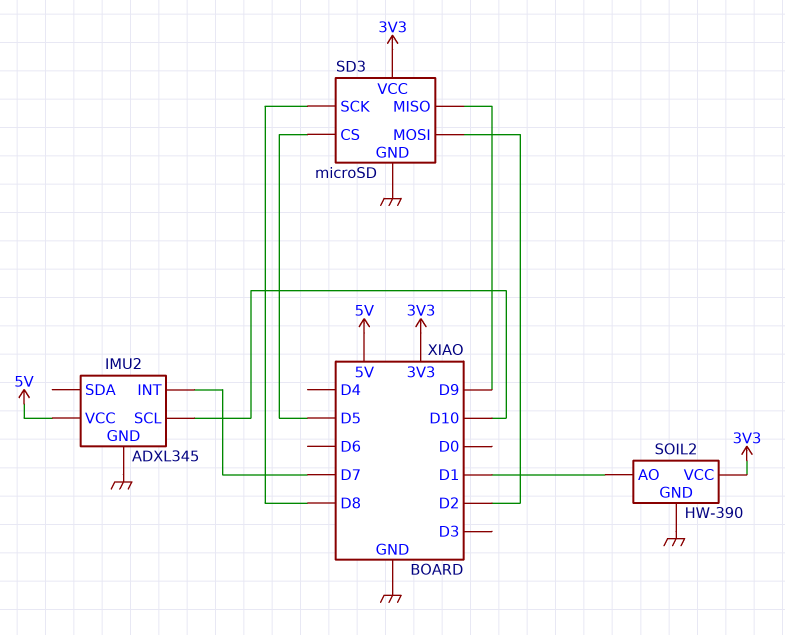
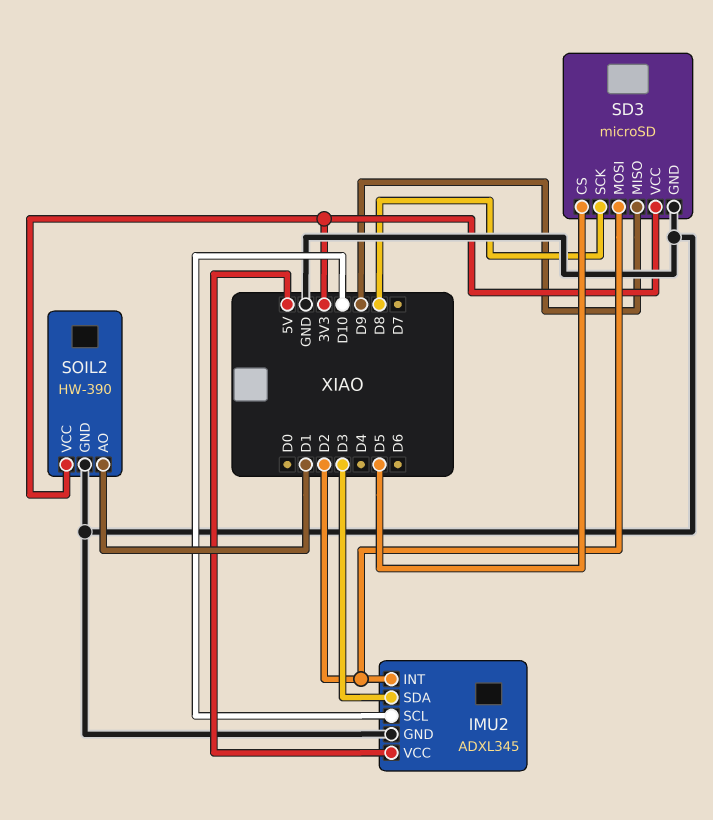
IMU2 pin INT: D7 -> D2
IMU2 pin SDA: none -> D3

